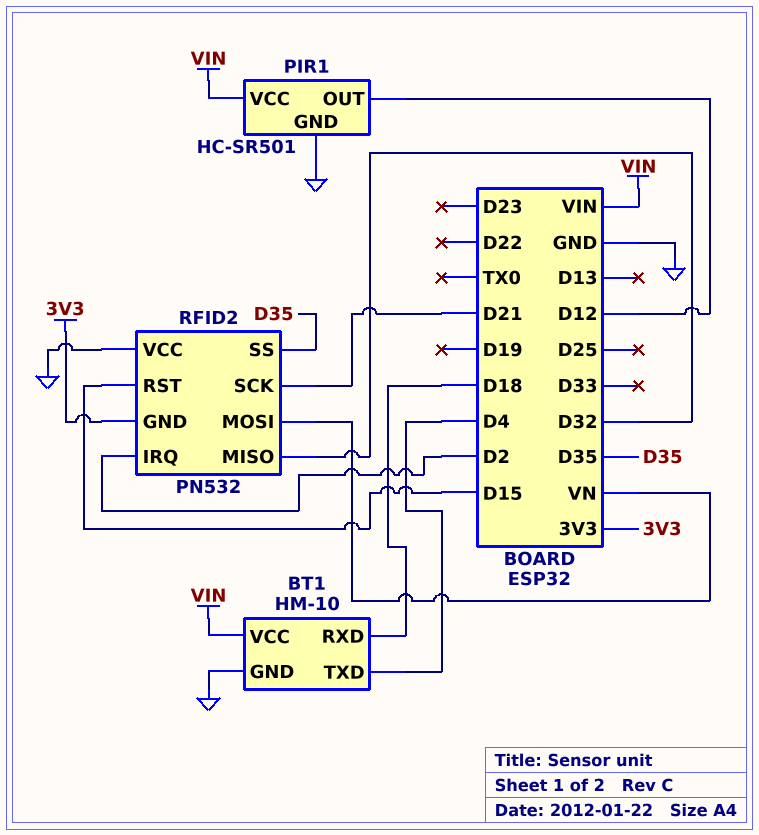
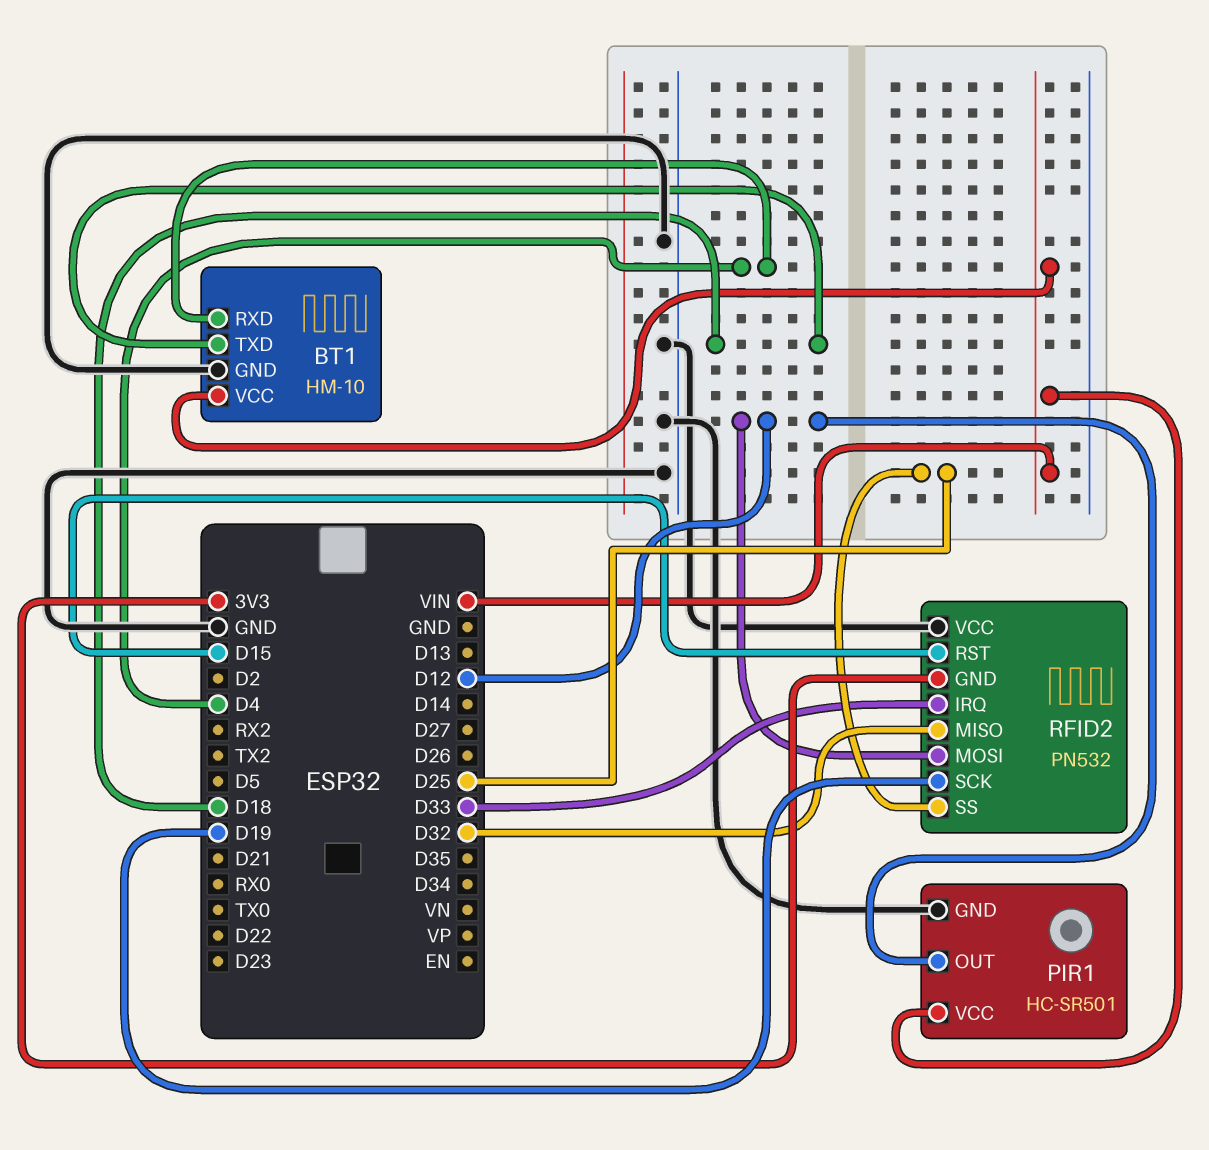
BT1 pin RXD: D18 -> D4
BT1 pin TXD: D4 -> D18
RFID2 pin IRQ: D2 -> D33
RFID2 pin MOSI: VN -> D12
RFID2 pin SCK: D21 -> D19
RFID2 pin SS: D35 -> D25

